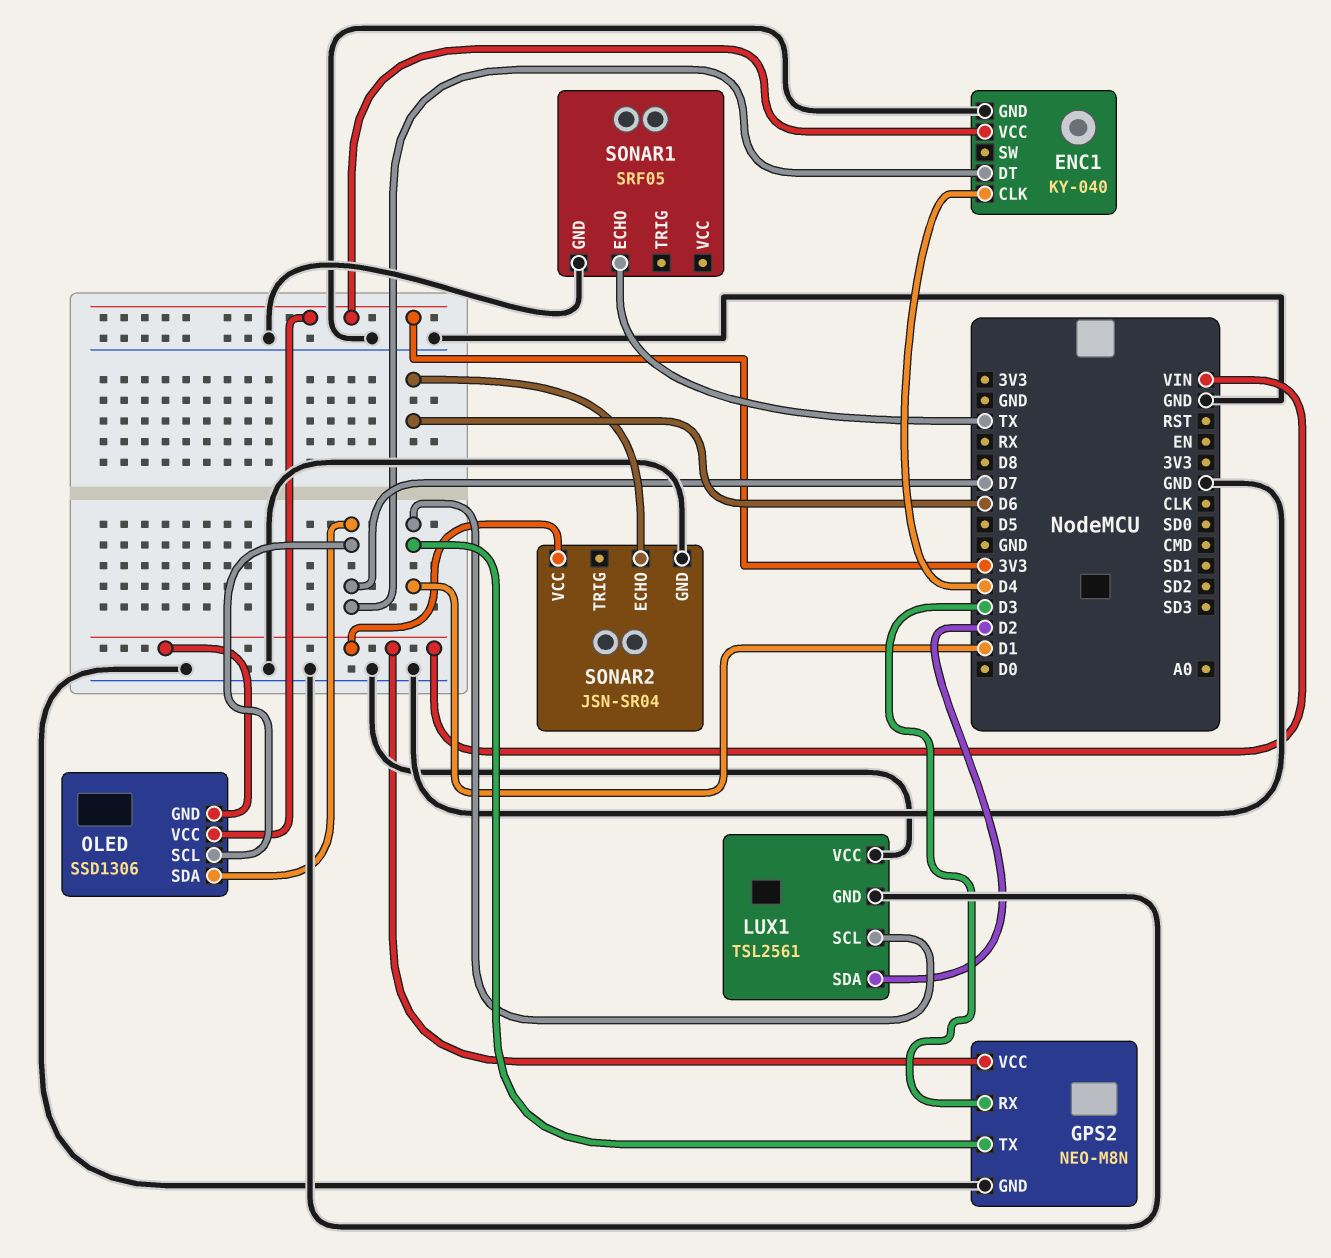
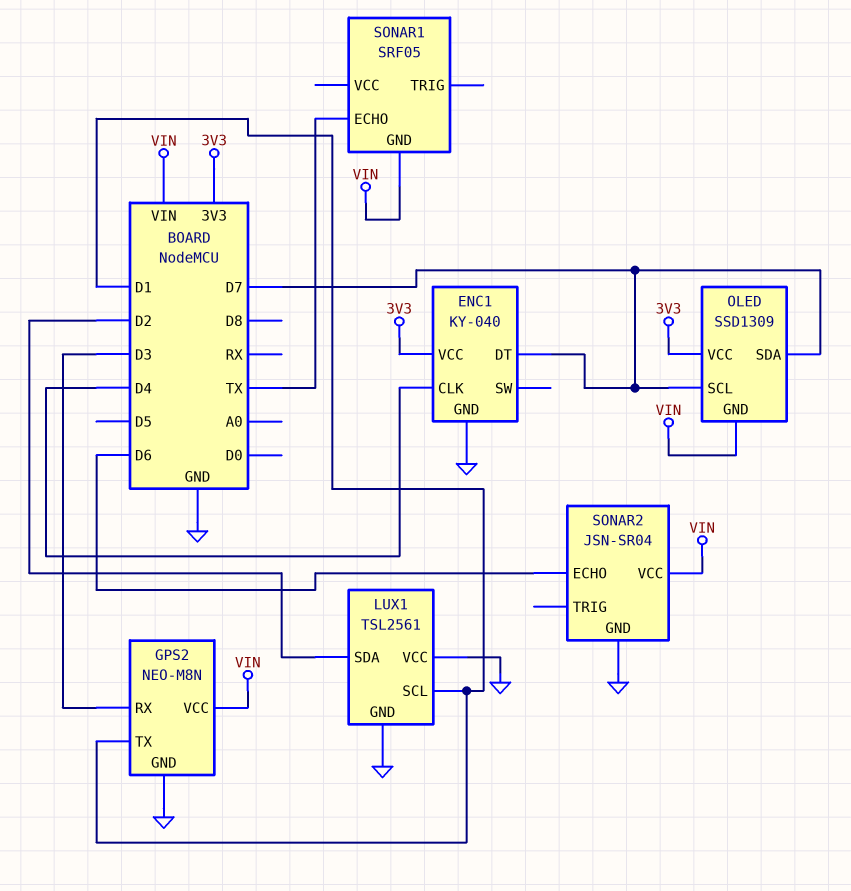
OLED: SSD1306 -> SSD1309
SONAR1 pin GND: GND -> VIN

